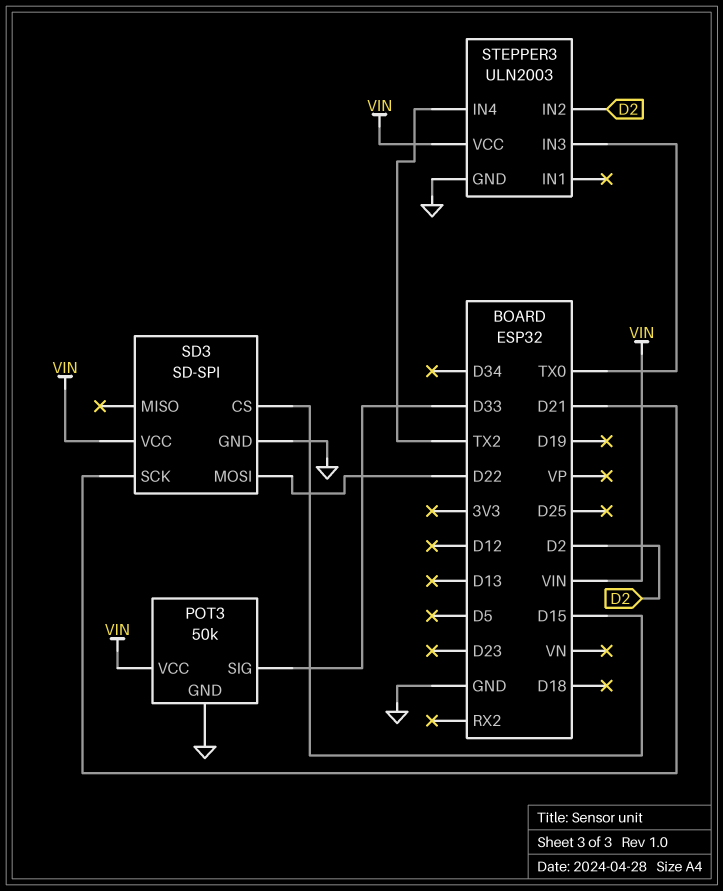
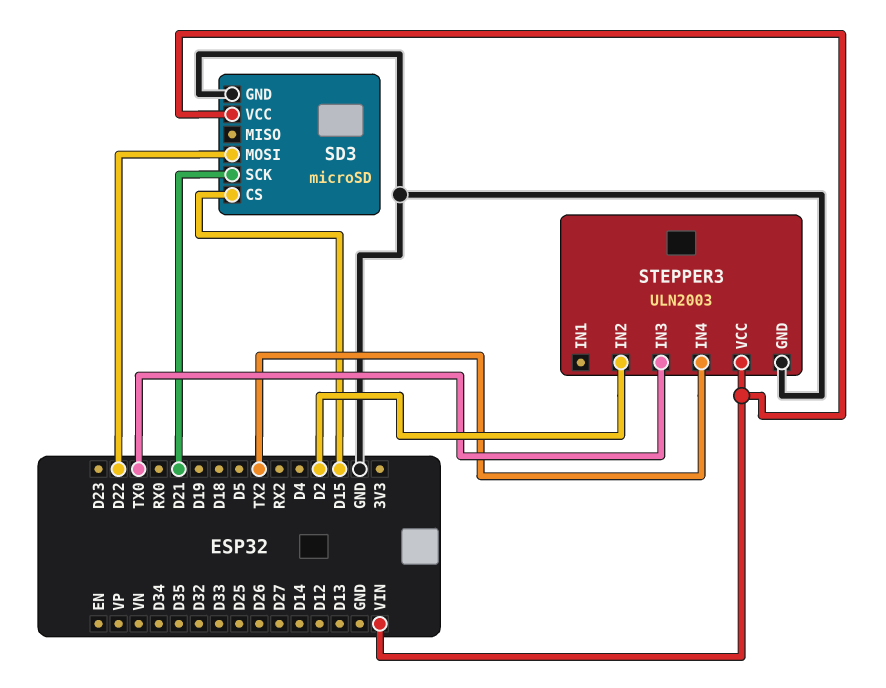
POT3: 50k -> none
POT3 pin GND: GND -> none
POT3 pin SIG: D33 -> none
POT3 pin VCC: VIN -> none
SD3: SD-SPI -> microSD

